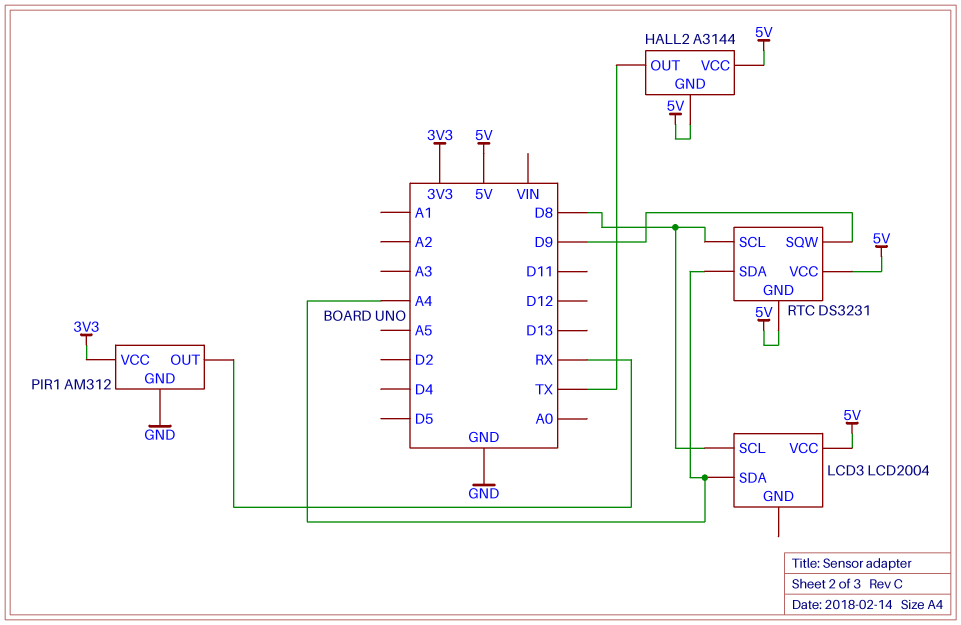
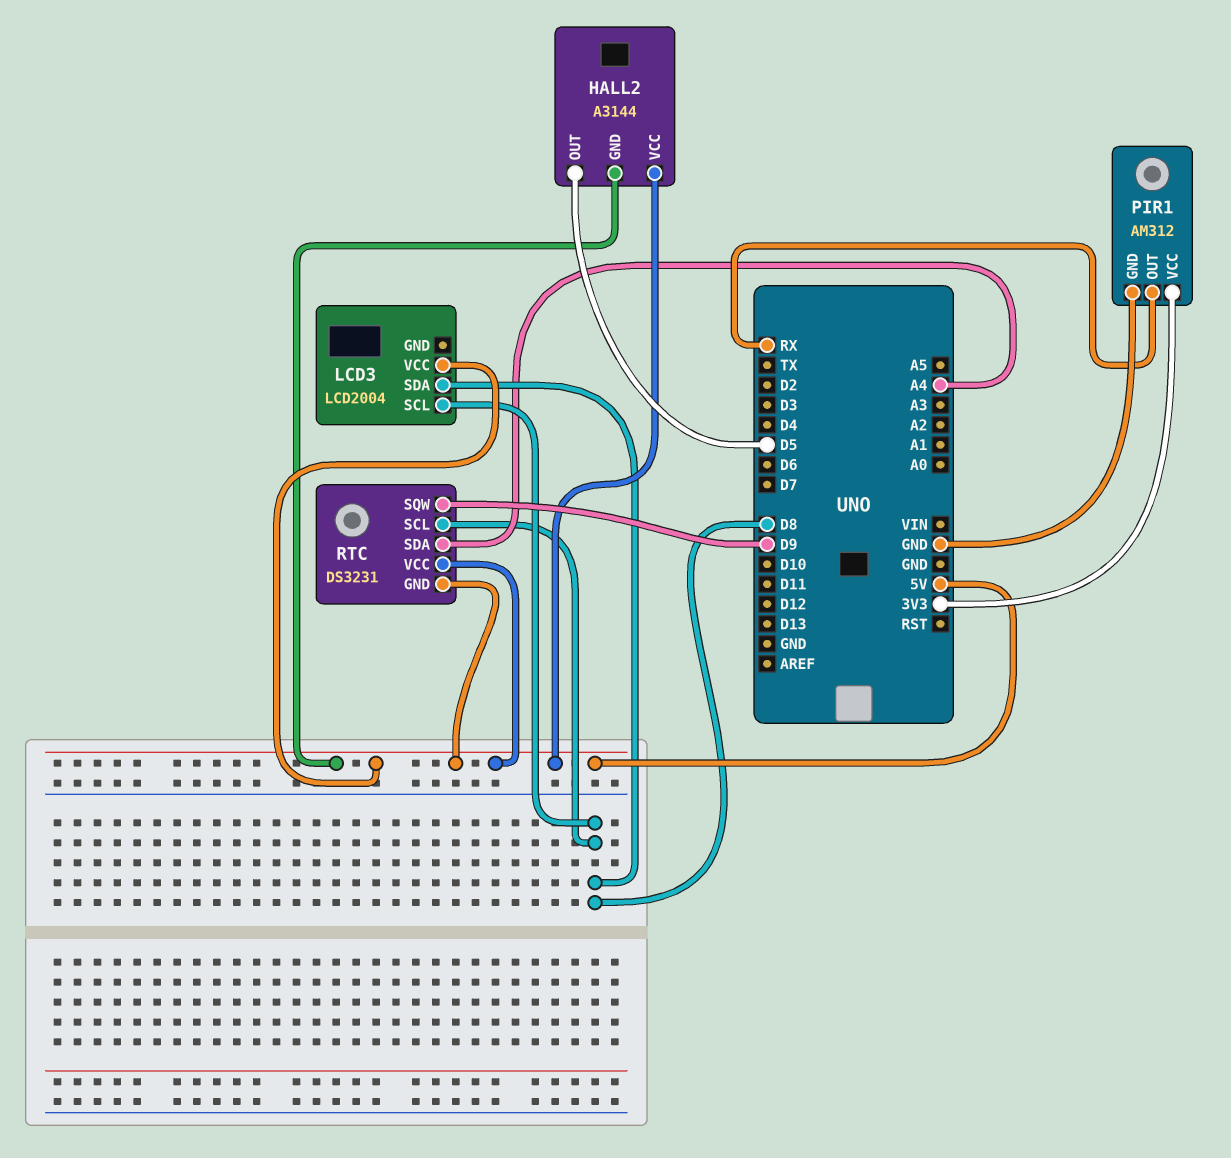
HALL2 pin OUT: TX -> D5
LCD3 pin SDA: A4 -> D8

